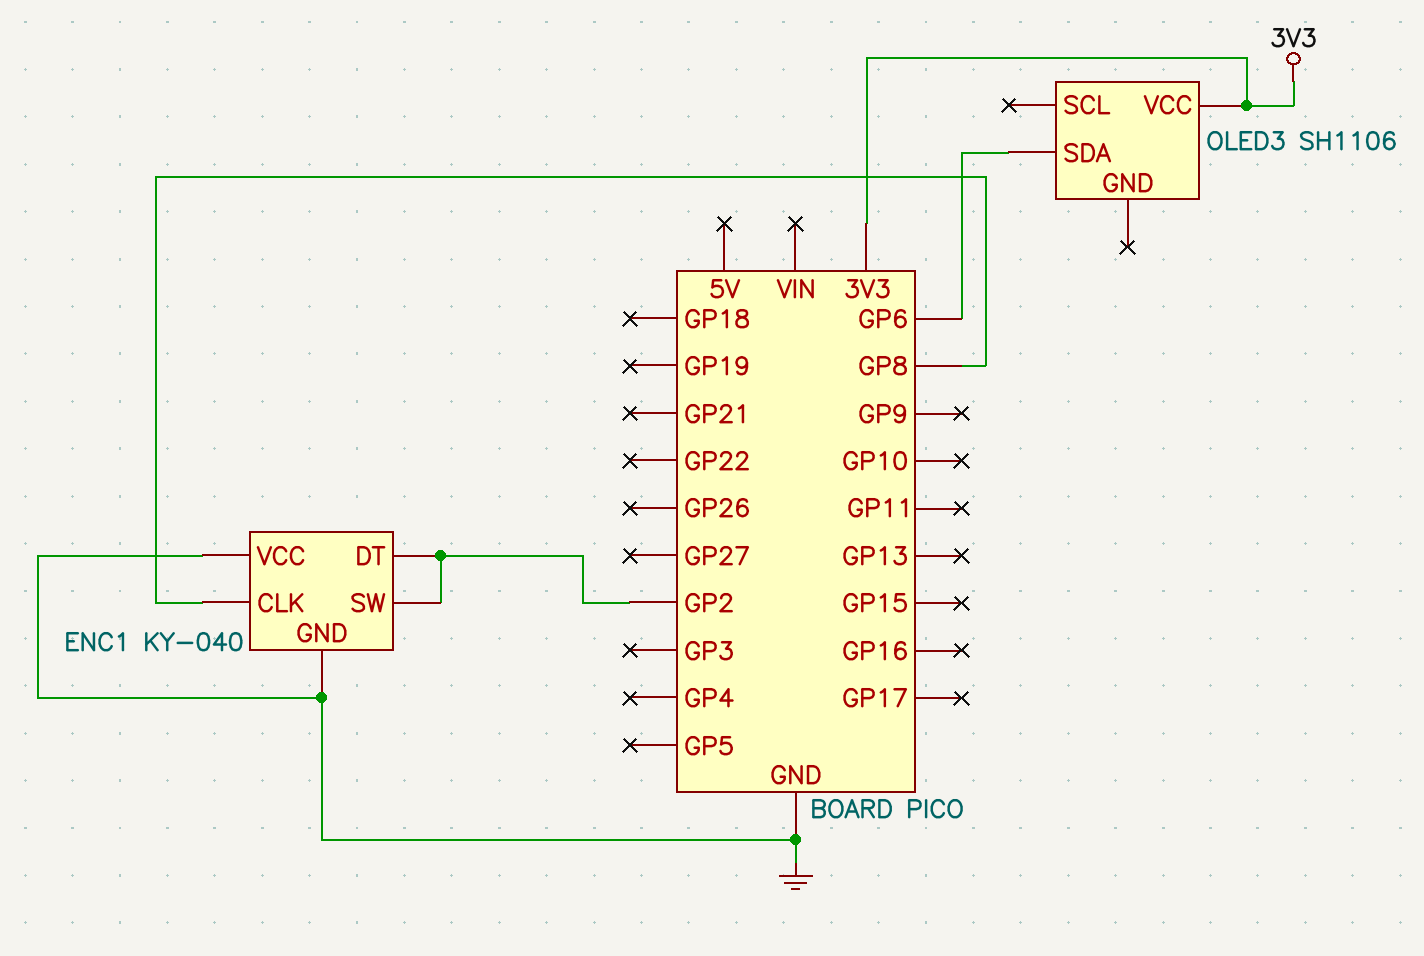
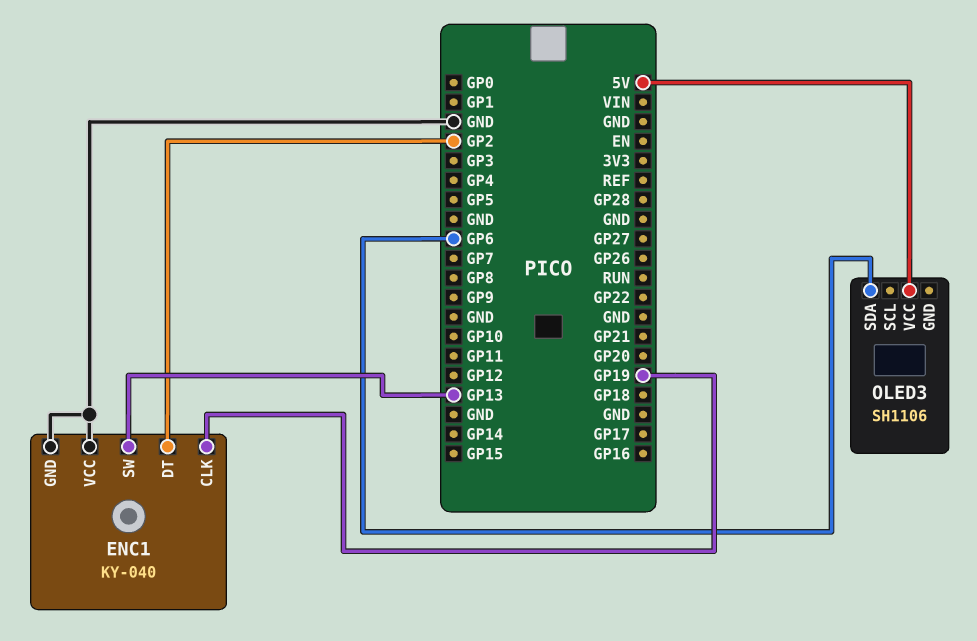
ENC1 pin CLK: GP8 -> GP19
ENC1 pin SW: GP2 -> GP13
OLED3 pin VCC: 3V3 -> 5V

